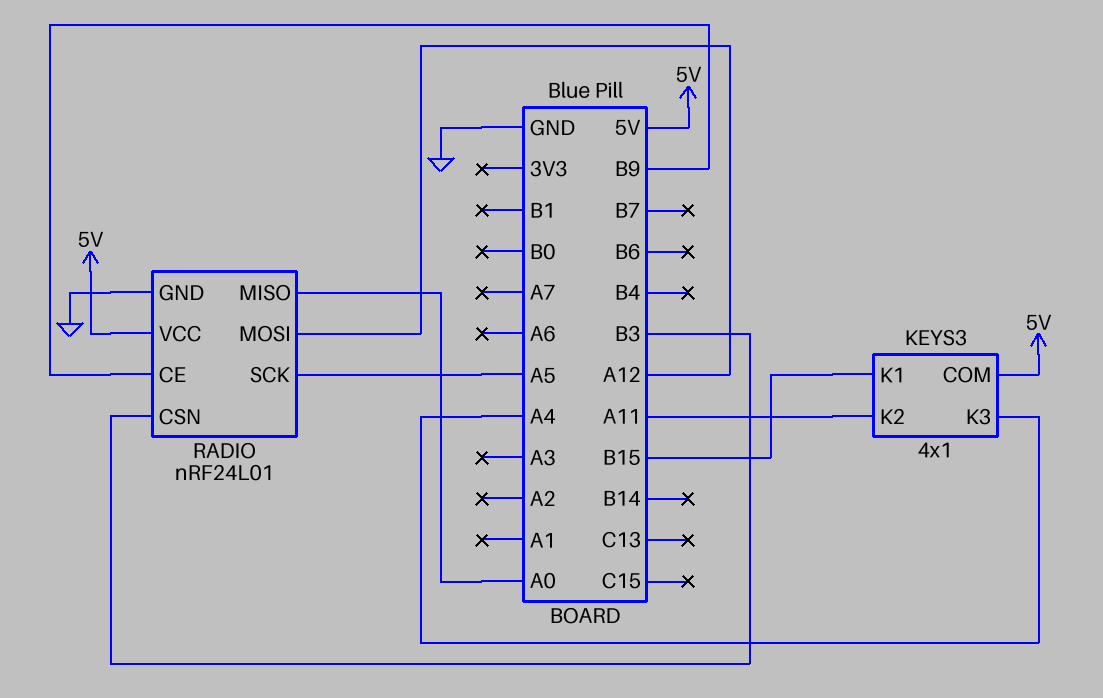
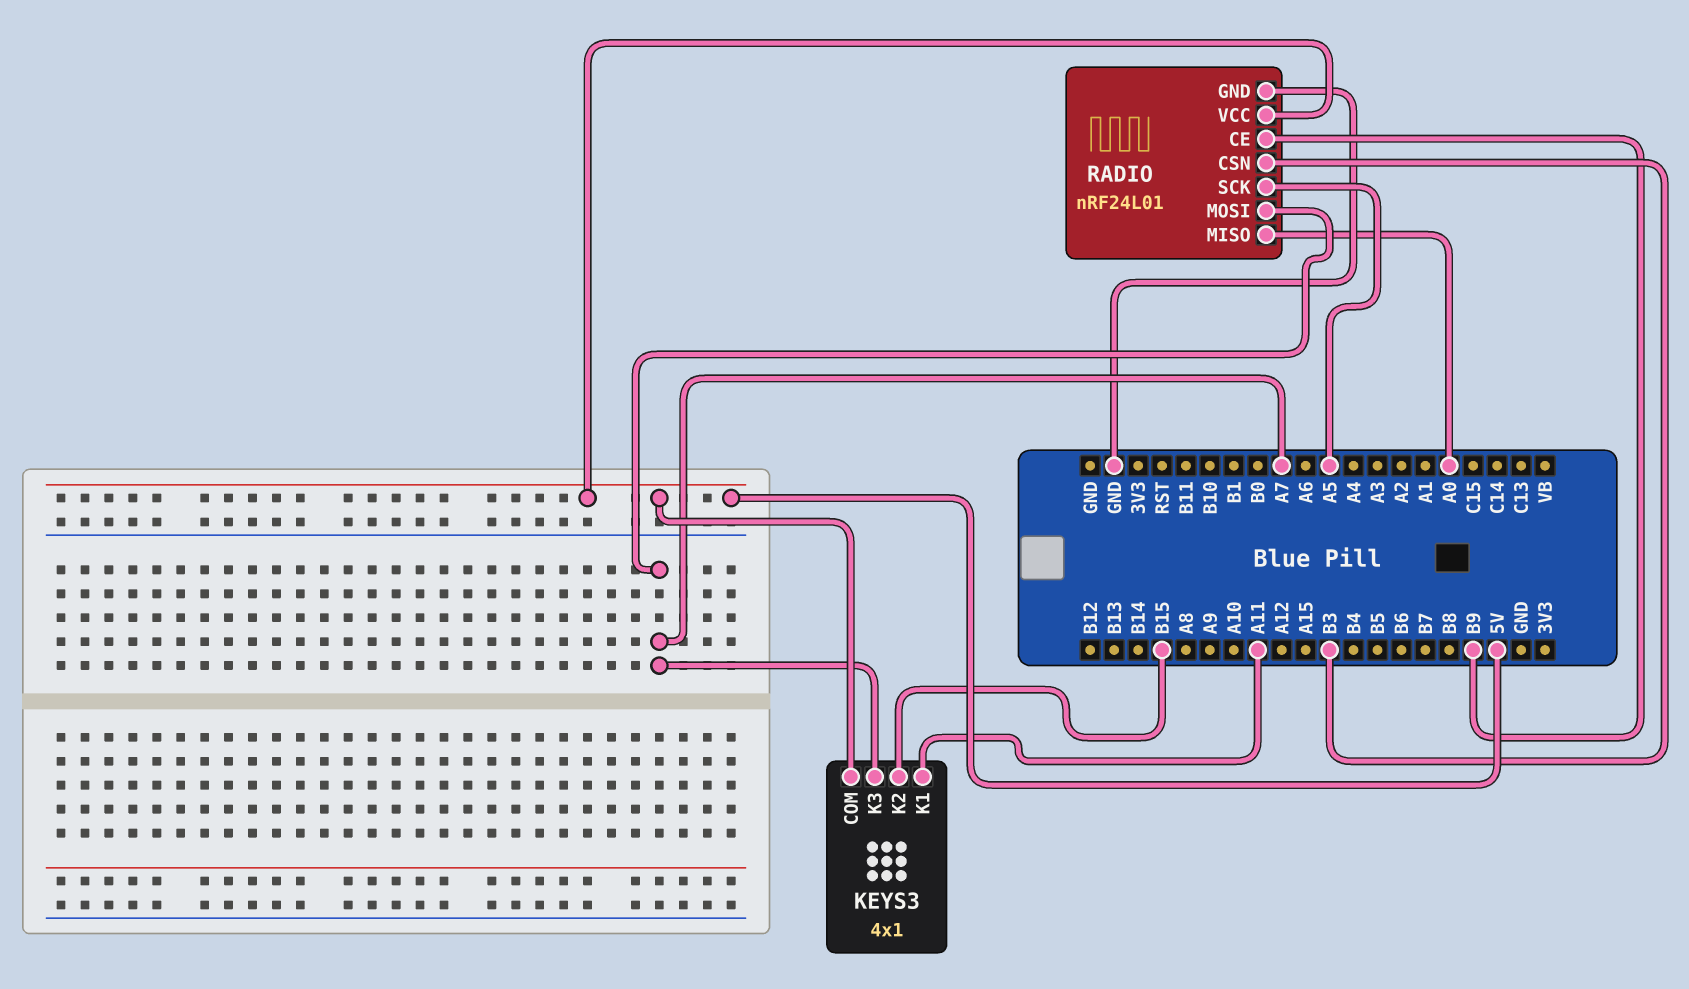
KEYS3 pin K1: B15 -> A11
KEYS3 pin K2: A11 -> B15
KEYS3 pin K3: A4 -> A7
RADIO pin MOSI: A12 -> A7

